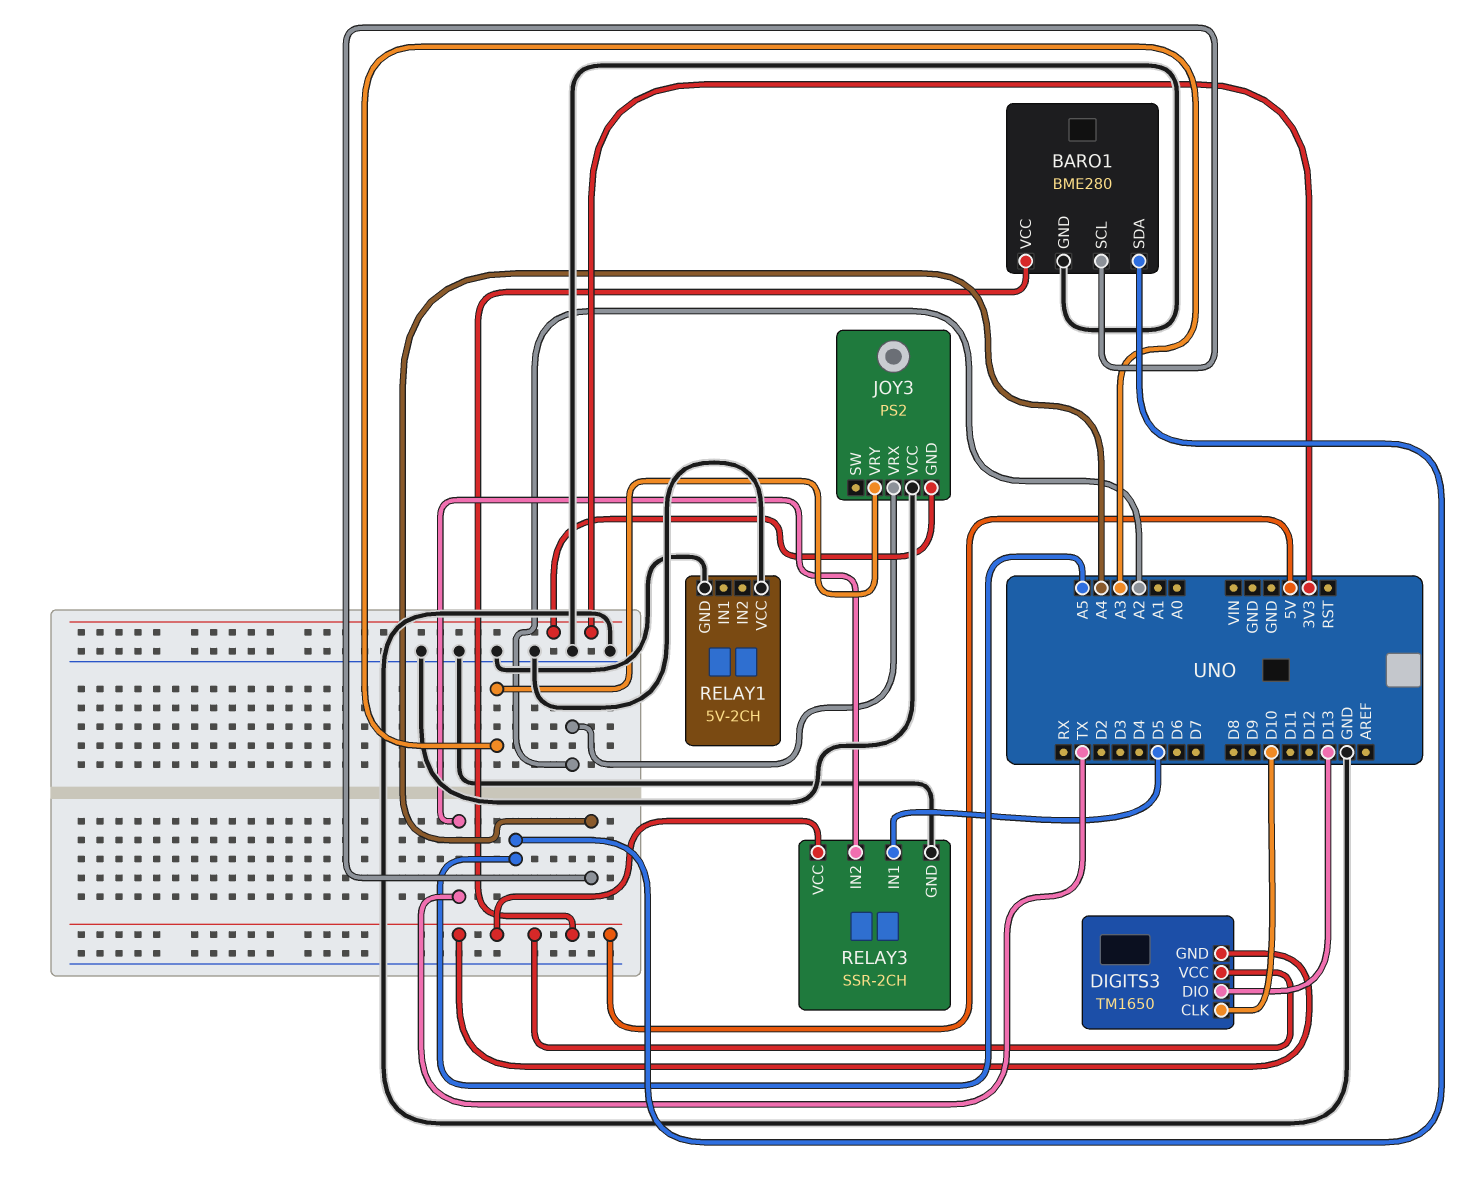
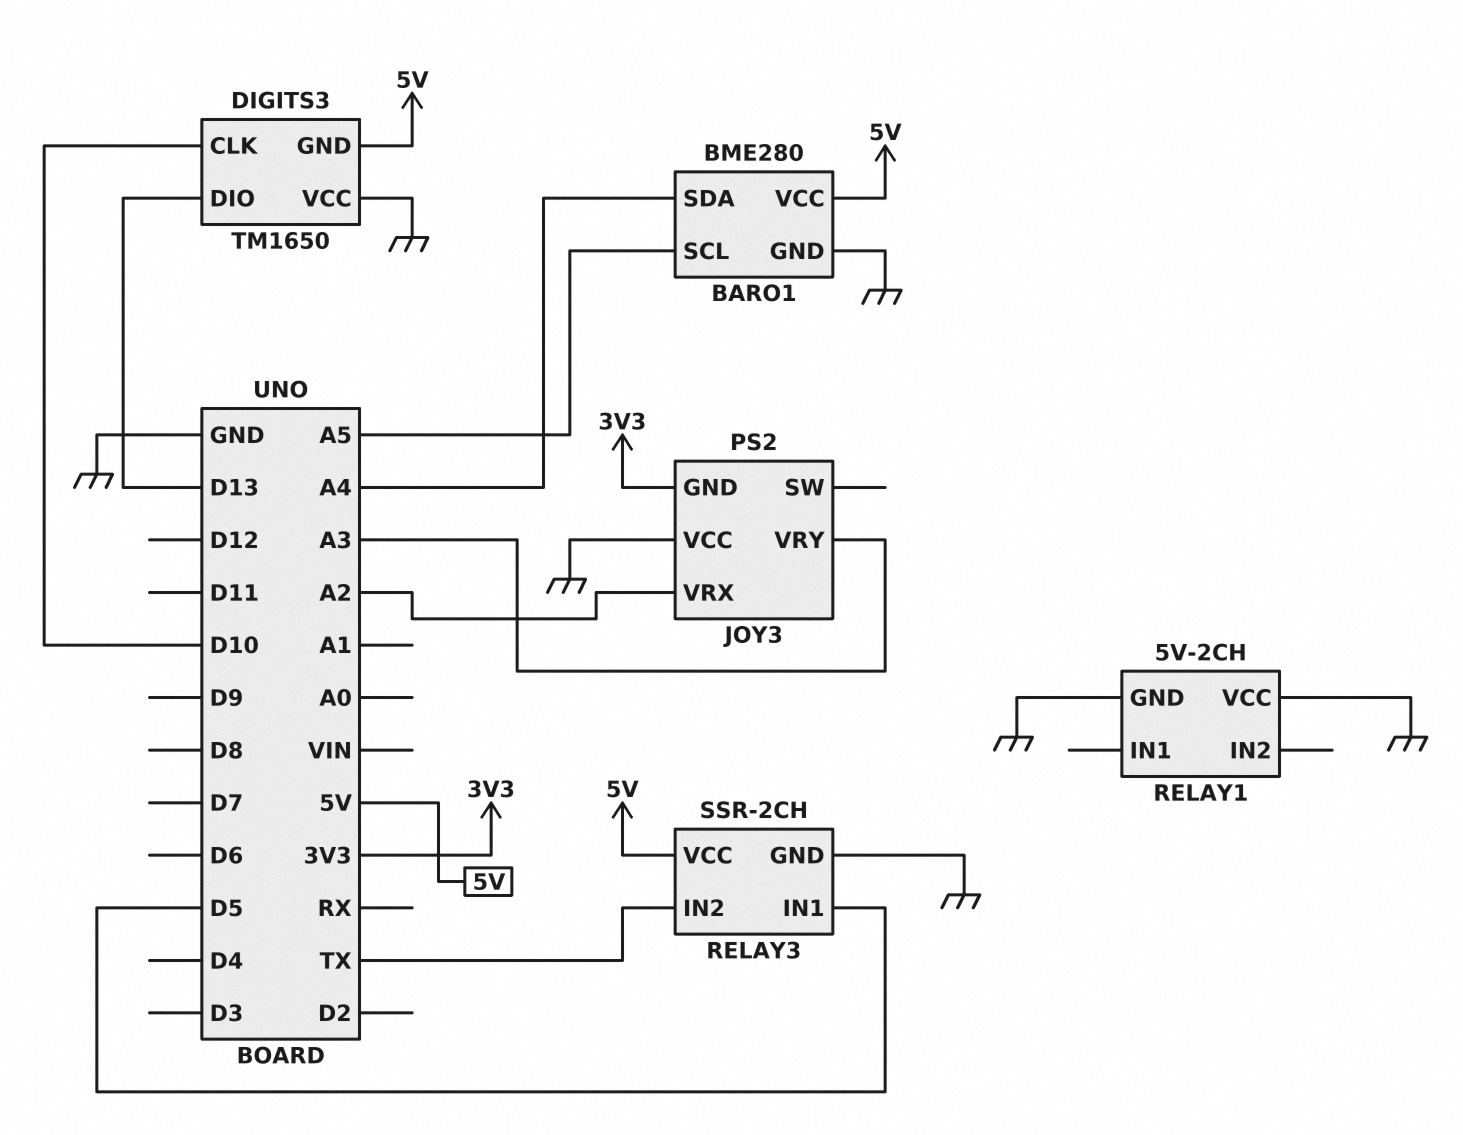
BARO1 pin SCL: A4 -> A5
BARO1 pin SDA: A5 -> A4
DIGITS3 pin VCC: 5V -> GND

